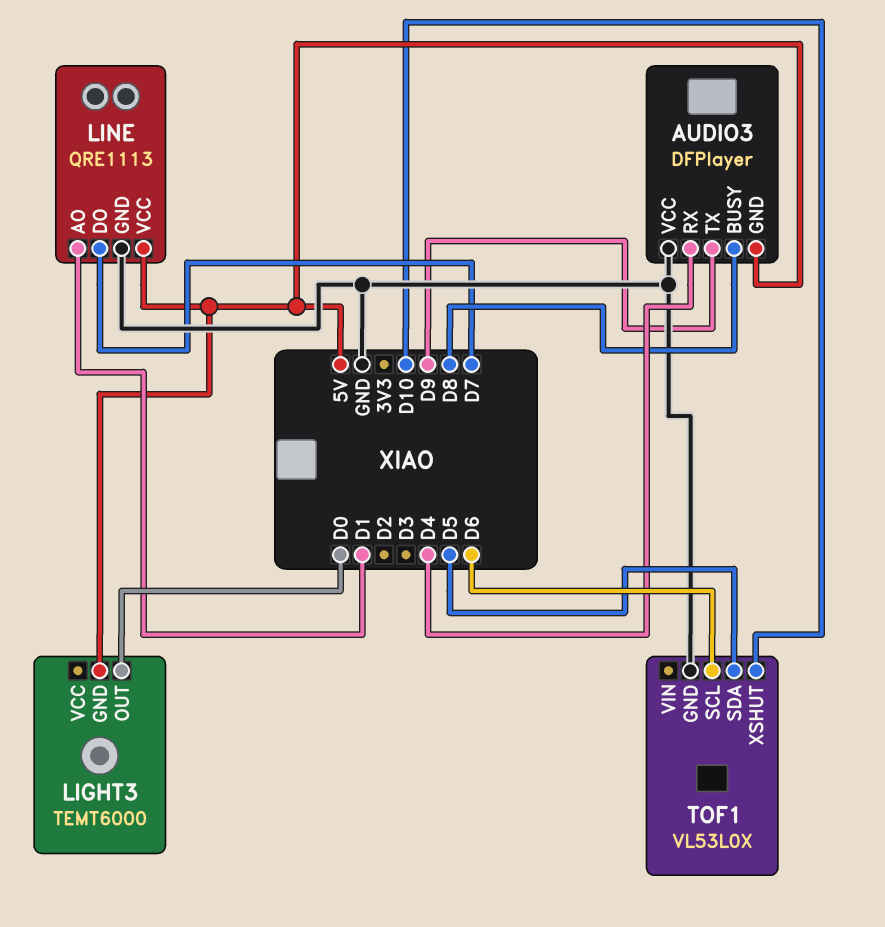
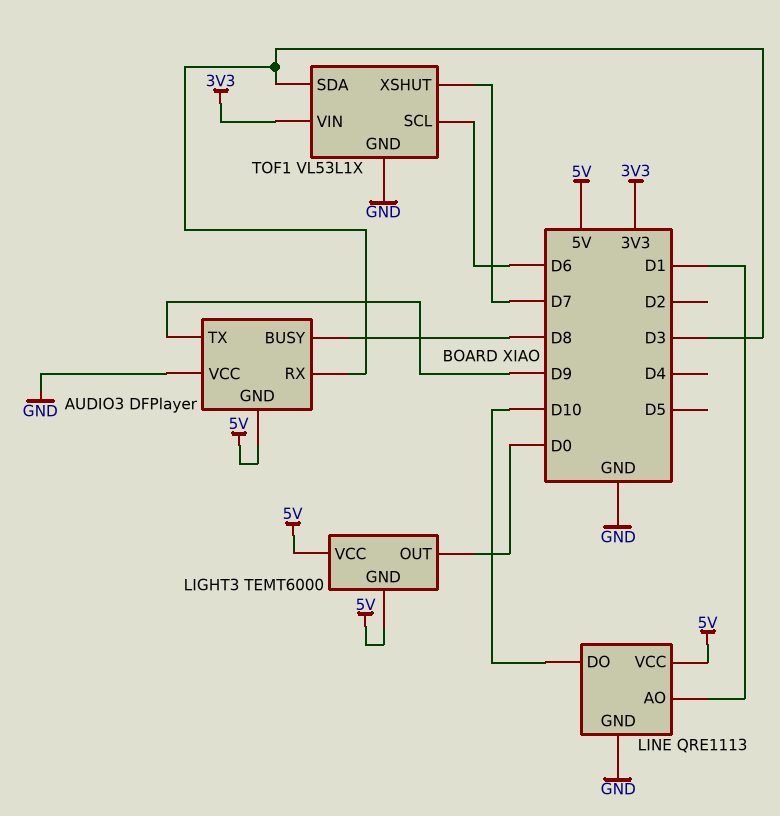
AUDIO3 pin RX: D4 -> D3
LIGHT3 pin VCC: none -> 5V
LINE pin DO: D7 -> D10
TOF1: VL53L0X -> VL53L1X
TOF1 pin SDA: D5 -> D3
TOF1 pin VIN: none -> 3V3
TOF1 pin XSHUT: D10 -> D7

